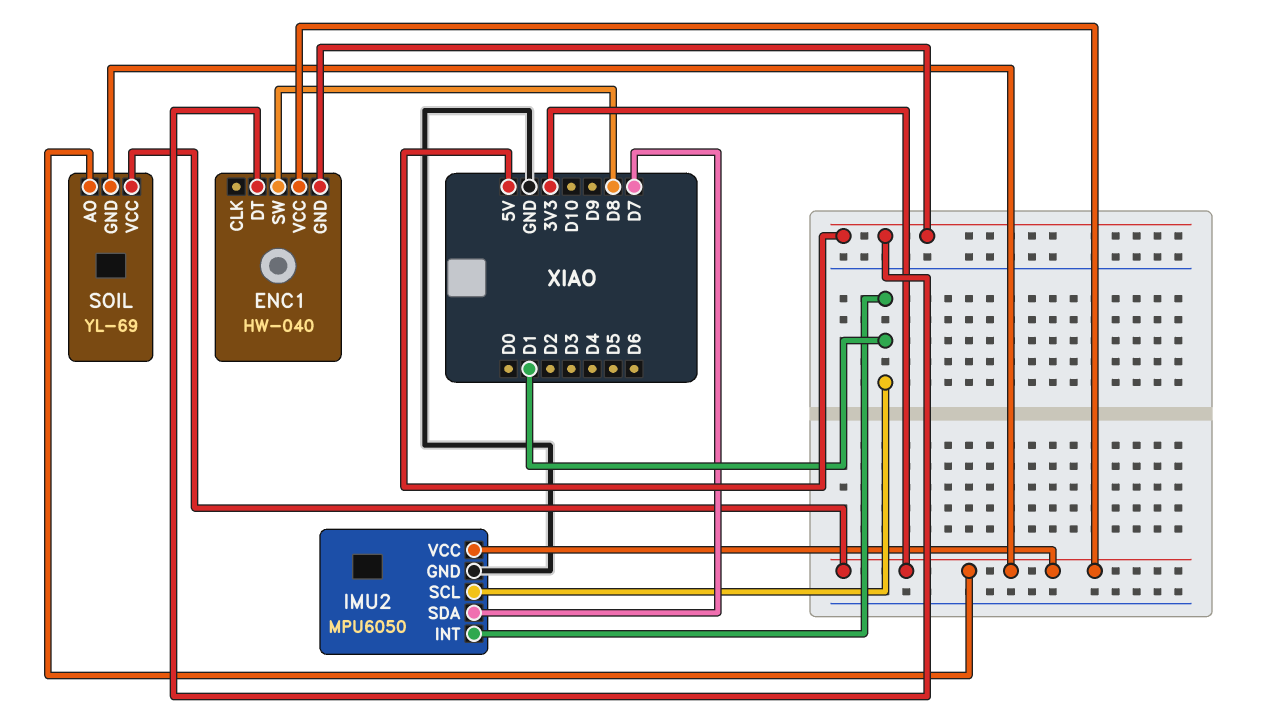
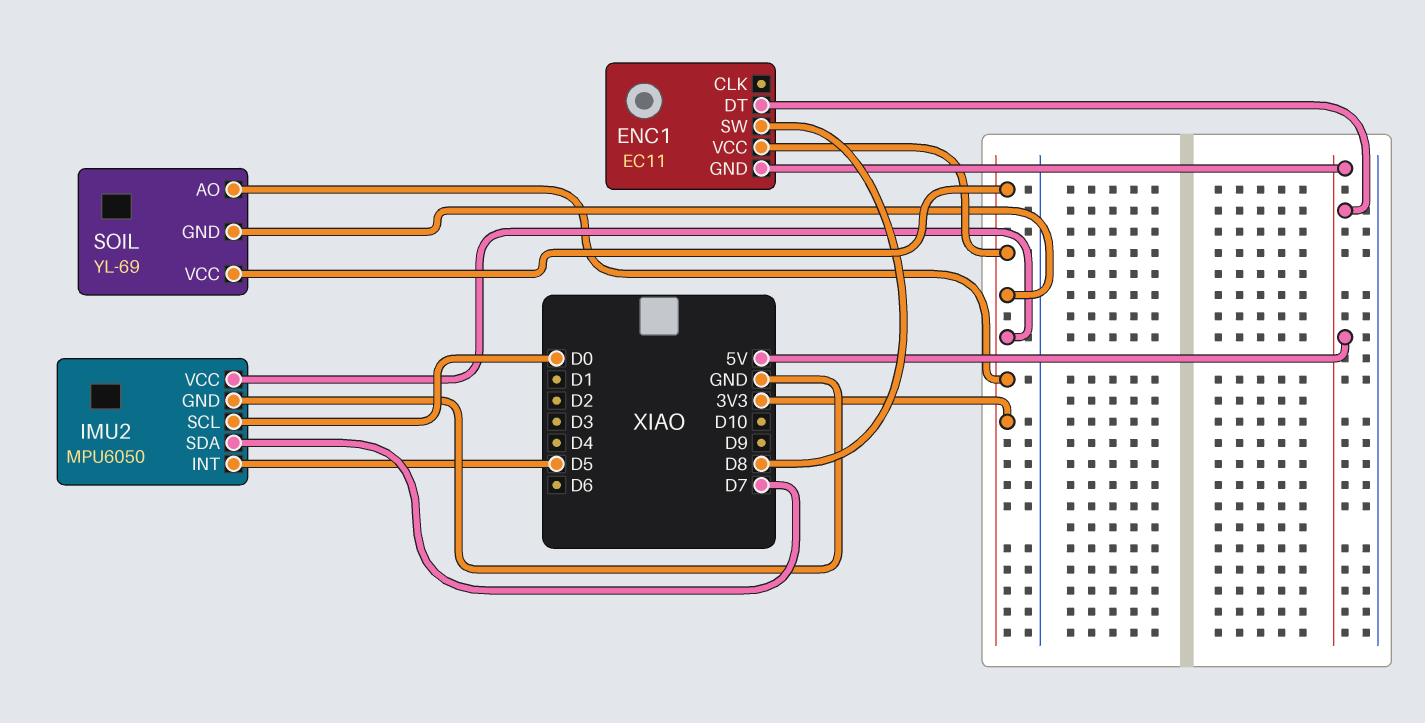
ENC1: HW-040 -> EC11
IMU2 pin INT: D1 -> D5
IMU2 pin SCL: D1 -> D0

